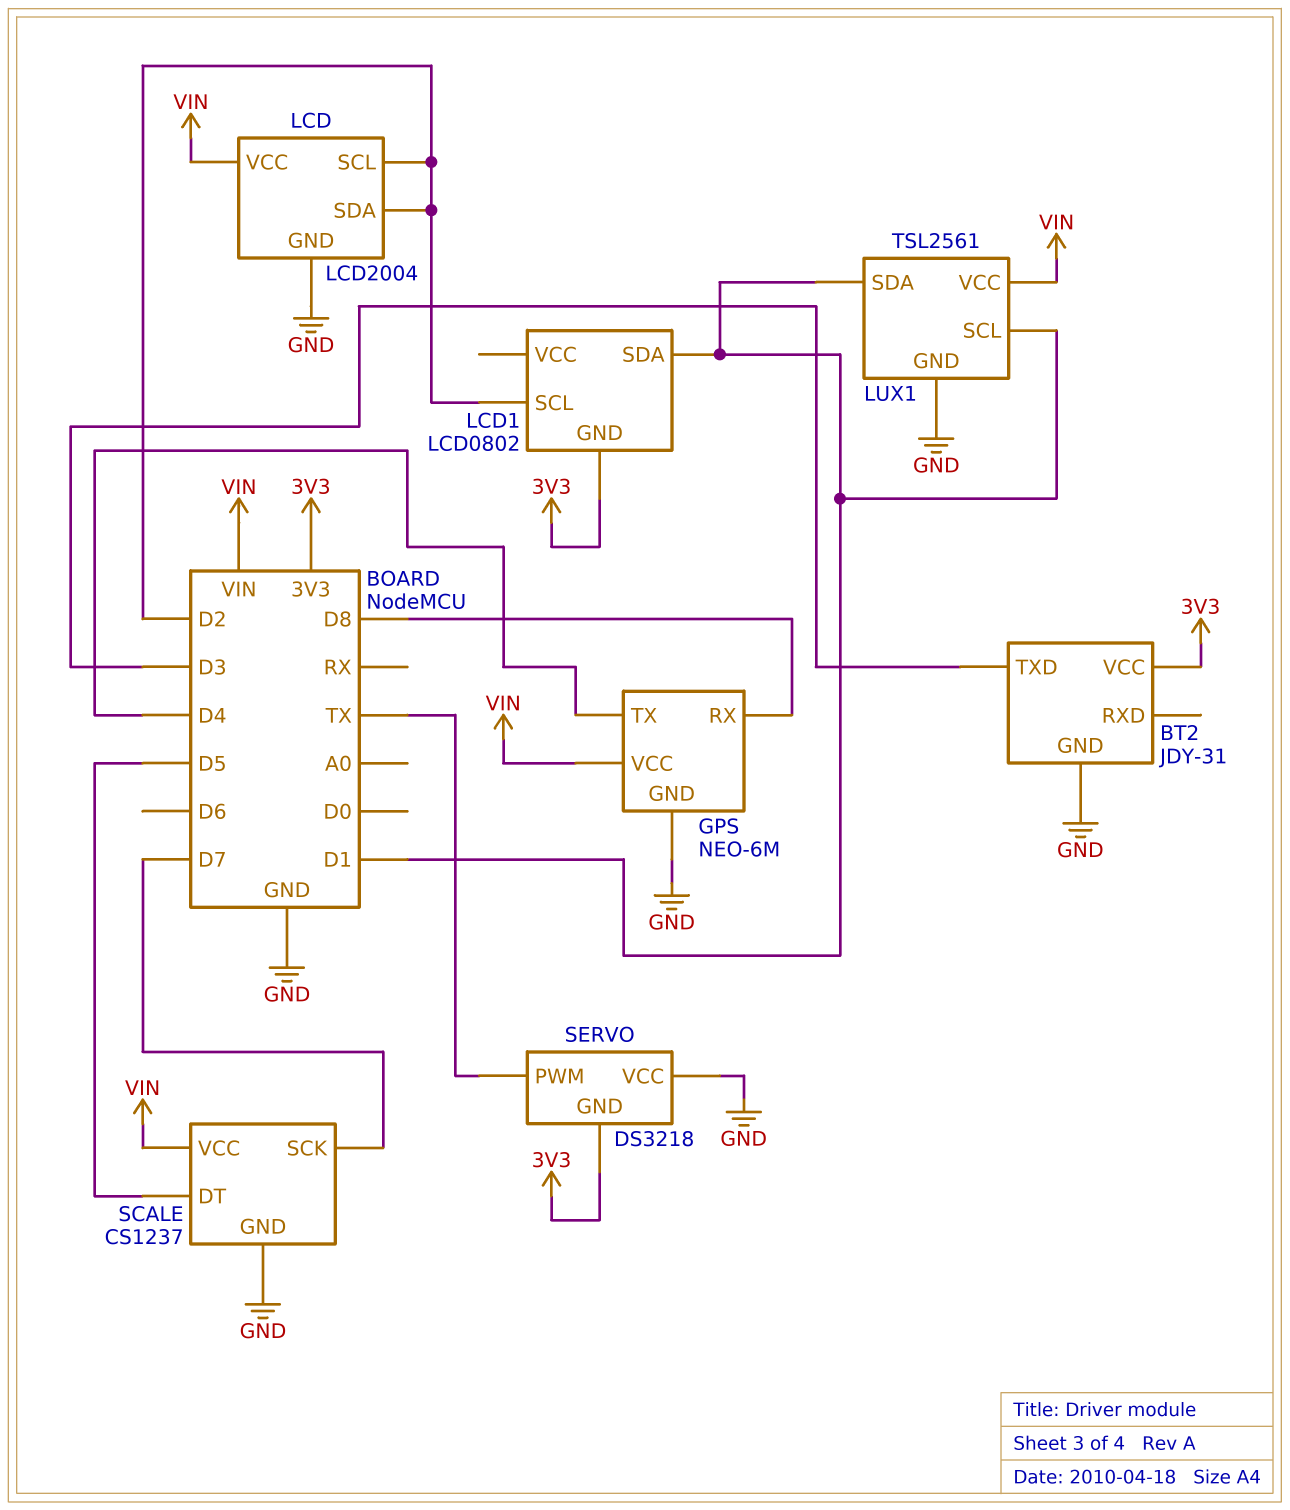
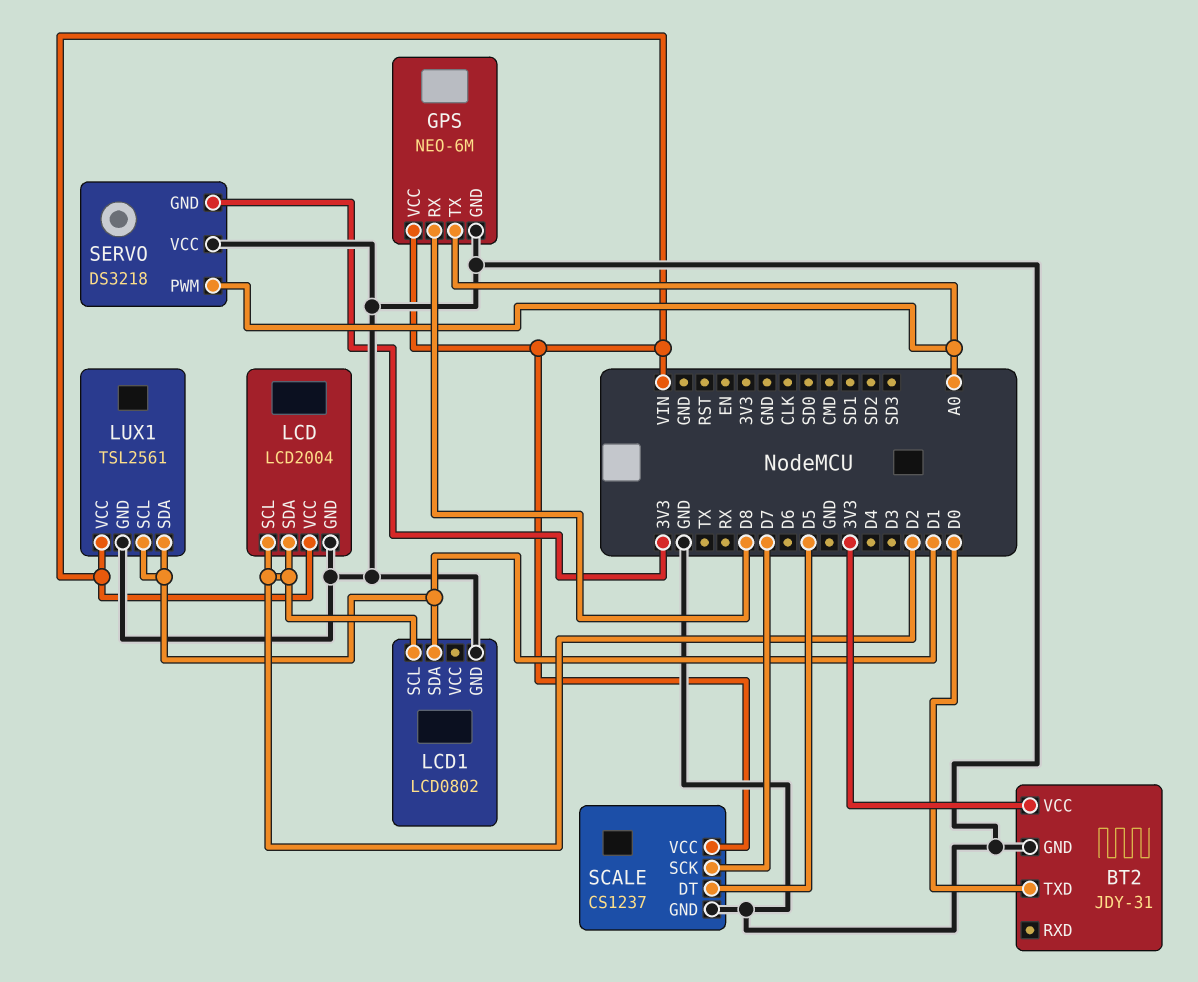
BT2 pin TXD: D3 -> D0
GPS pin TX: D4 -> A0
LCD1 pin GND: 3V3 -> GND
SERVO pin PWM: TX -> A0

